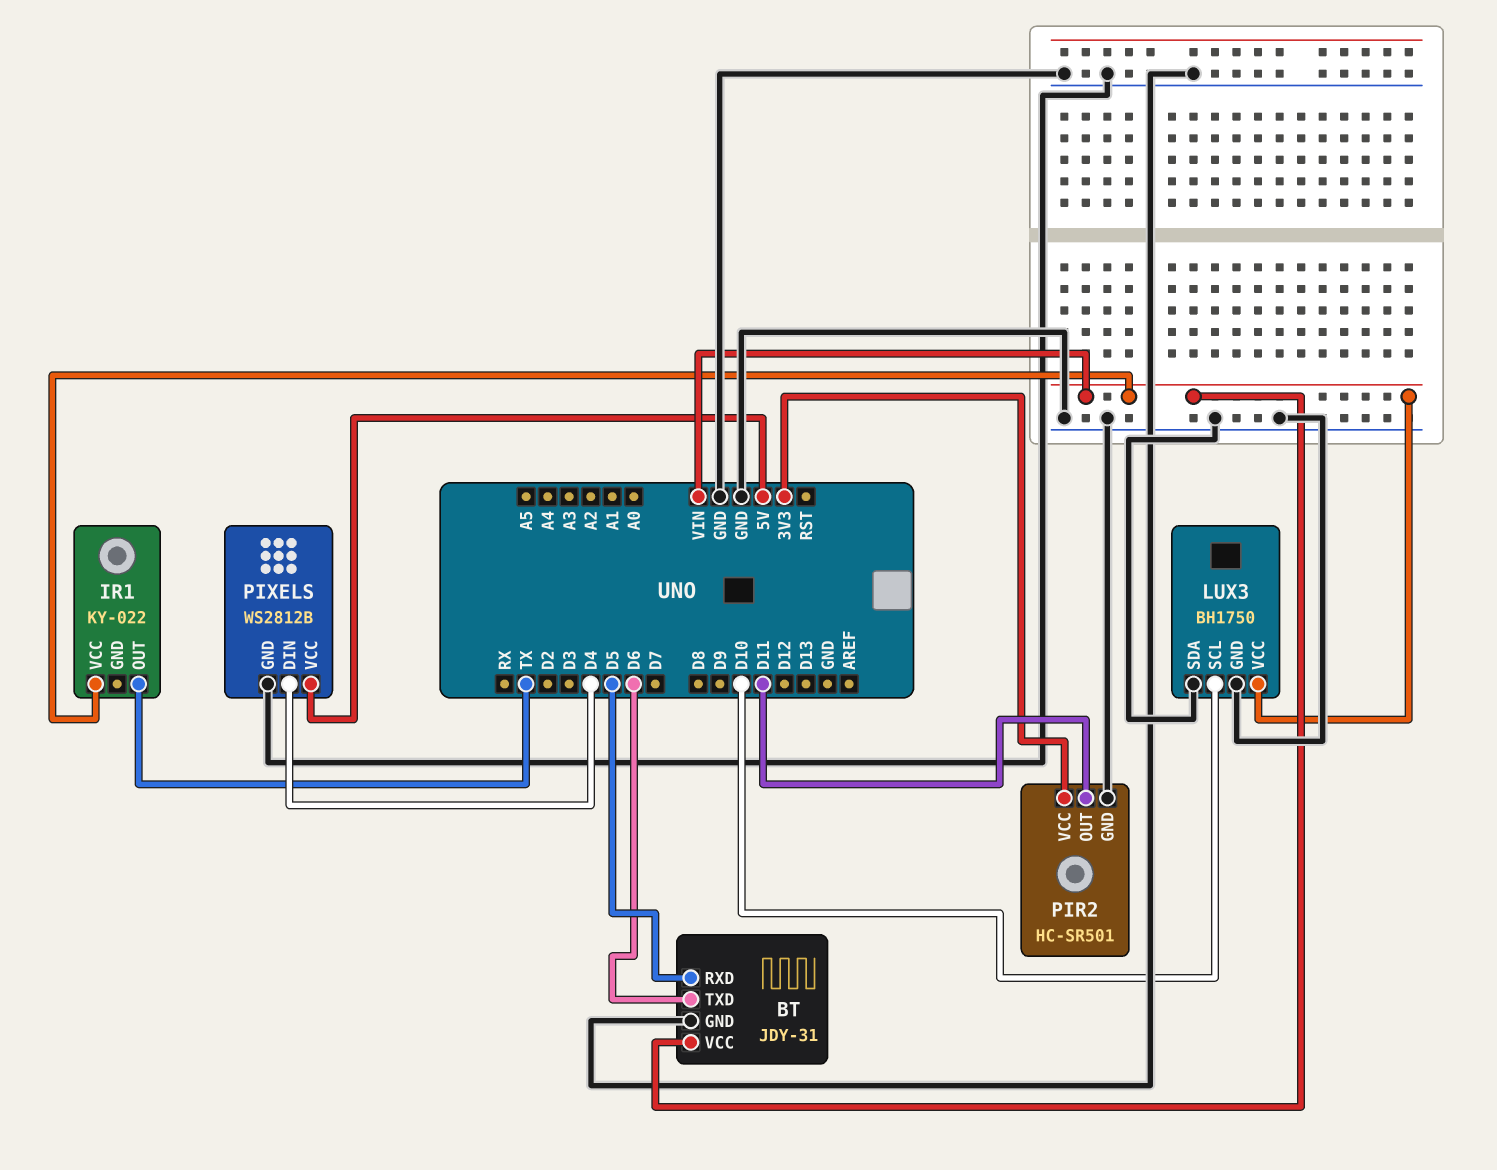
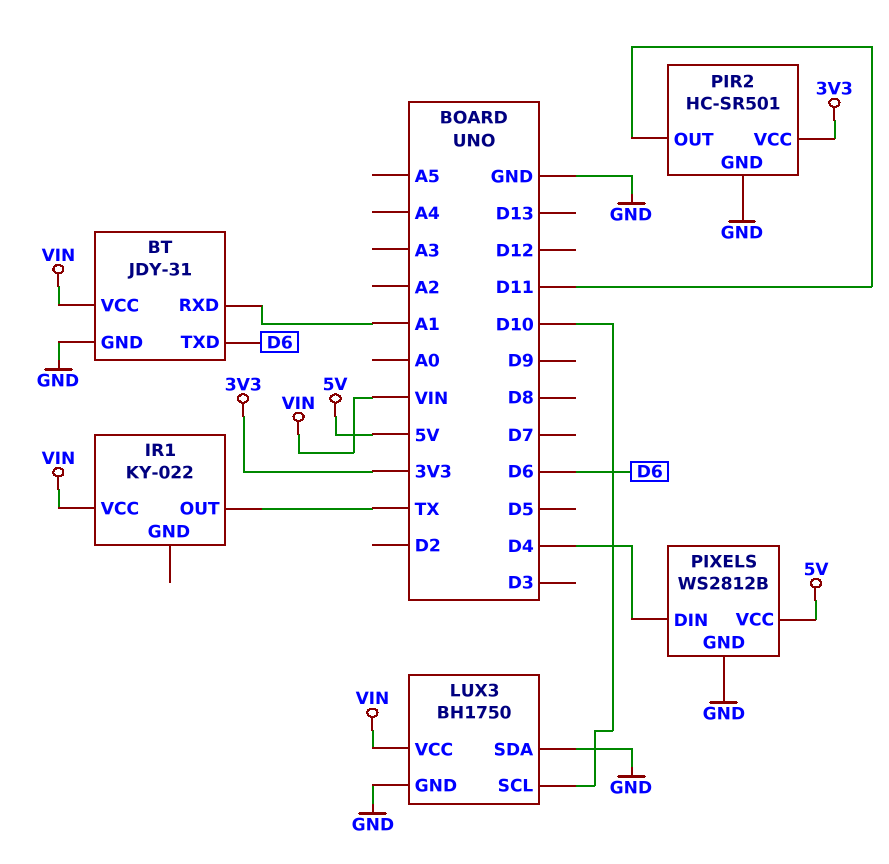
BT pin RXD: D5 -> A1

